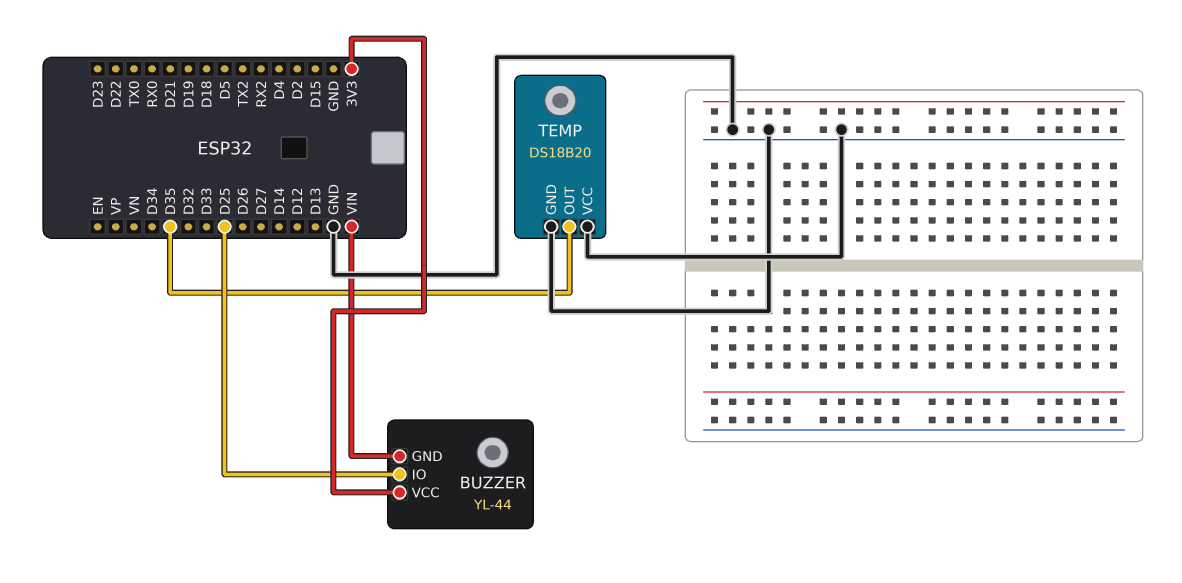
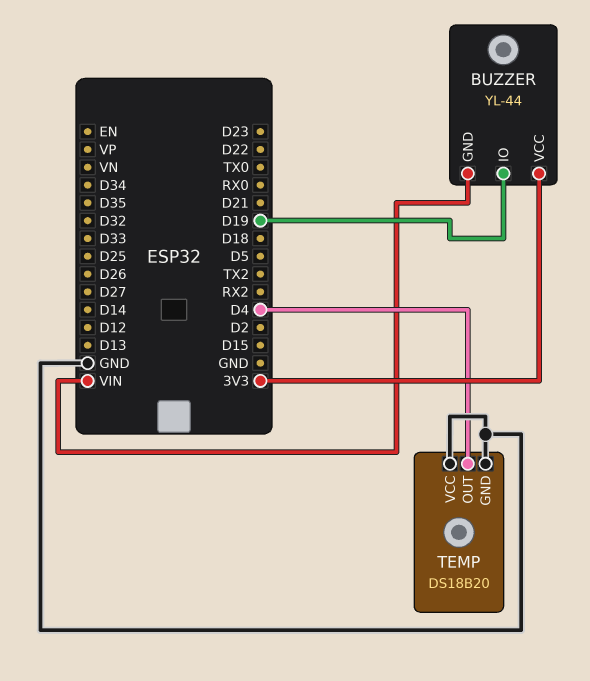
BUZZER pin IO: D25 -> D19
TEMP pin OUT: D35 -> D4

